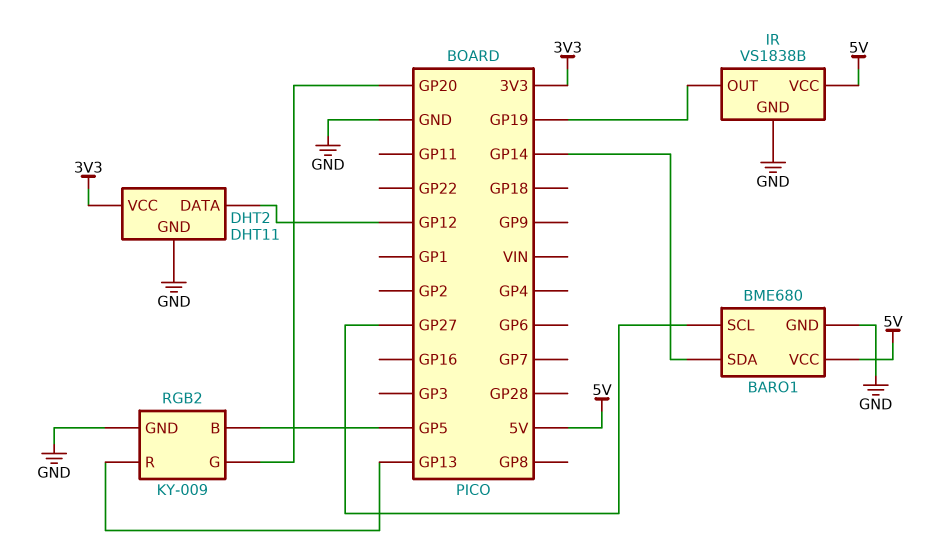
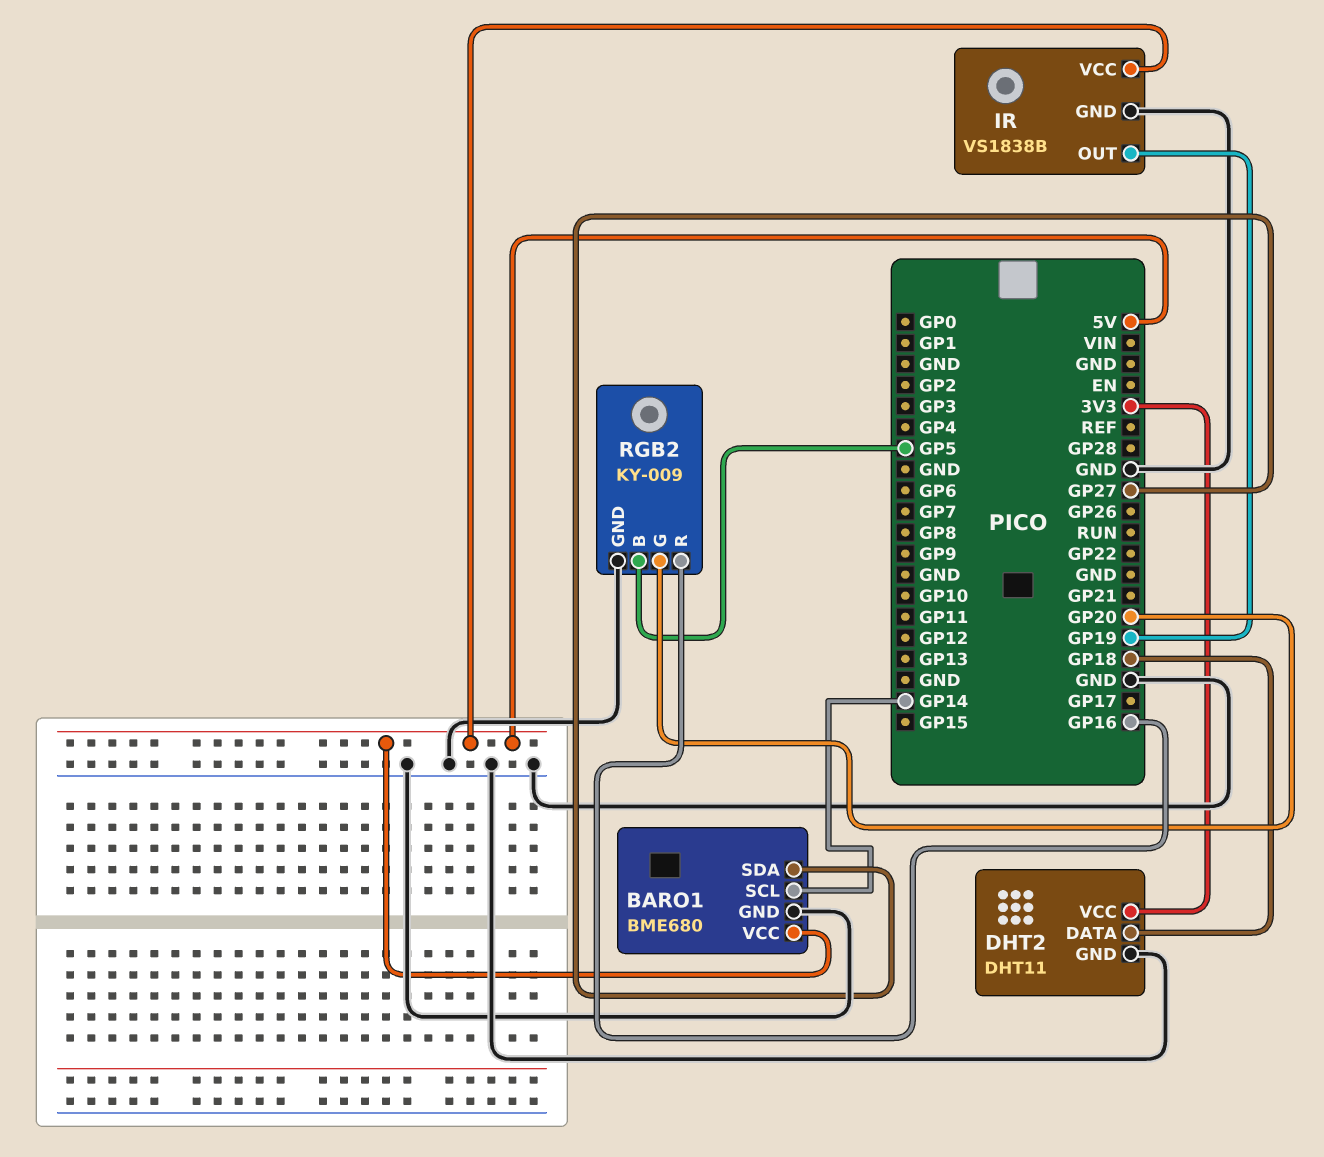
BARO1 pin SCL: GP27 -> GP14
BARO1 pin SDA: GP14 -> GP27
DHT2 pin DATA: GP12 -> GP18
RGB2 pin R: GP13 -> GP16

